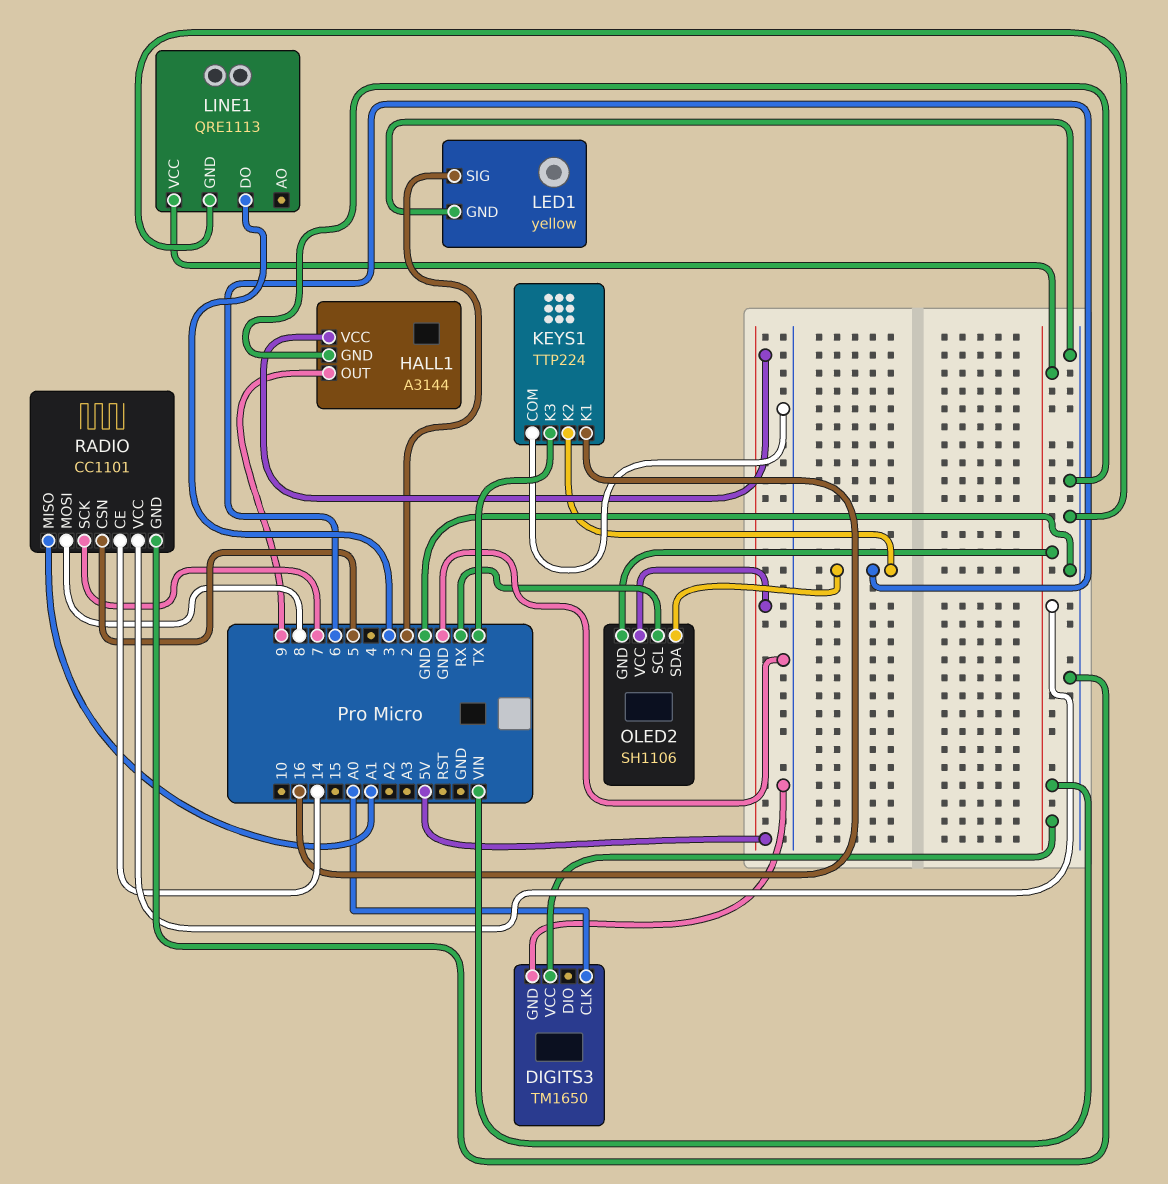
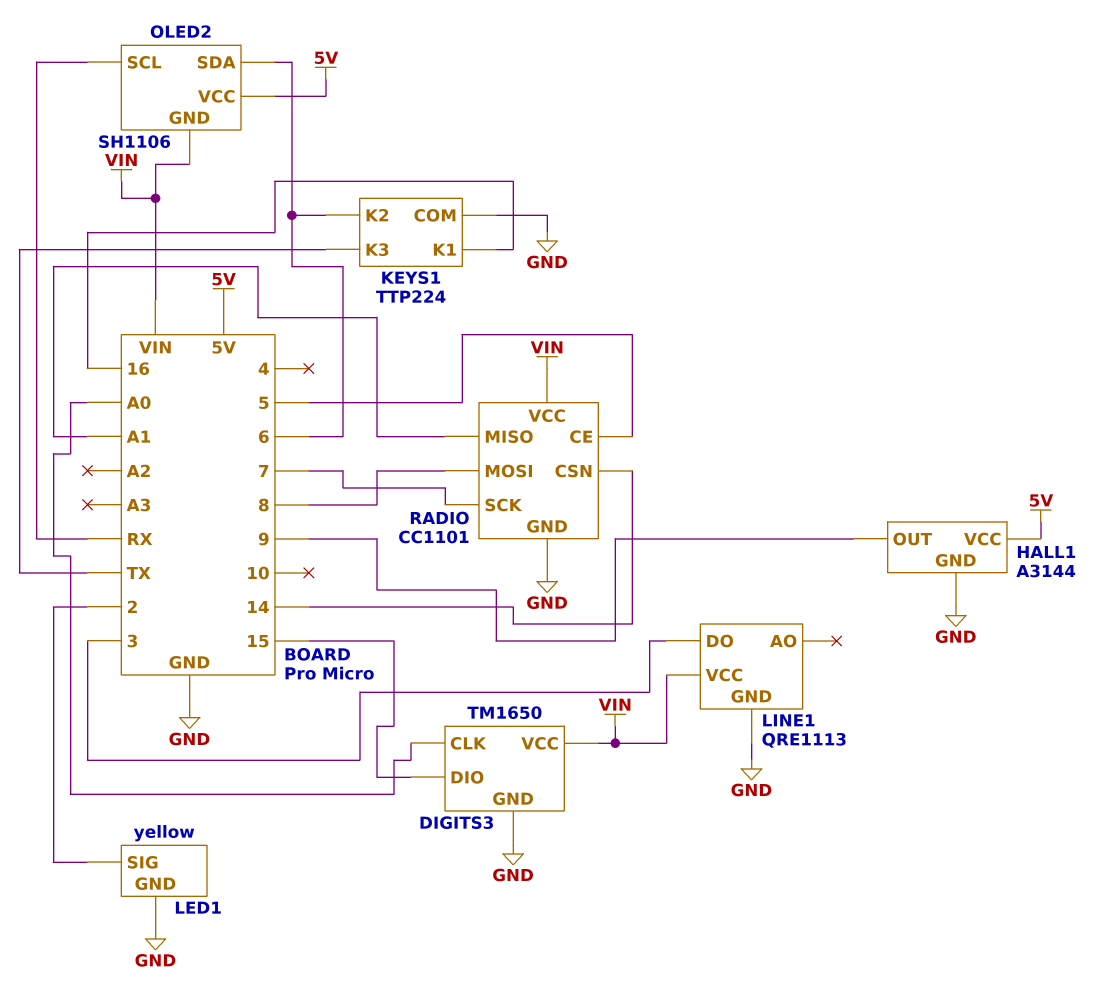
DIGITS3 pin DIO: none -> 15
RADIO pin CE: 14 -> 5
RADIO pin CSN: 5 -> 14

